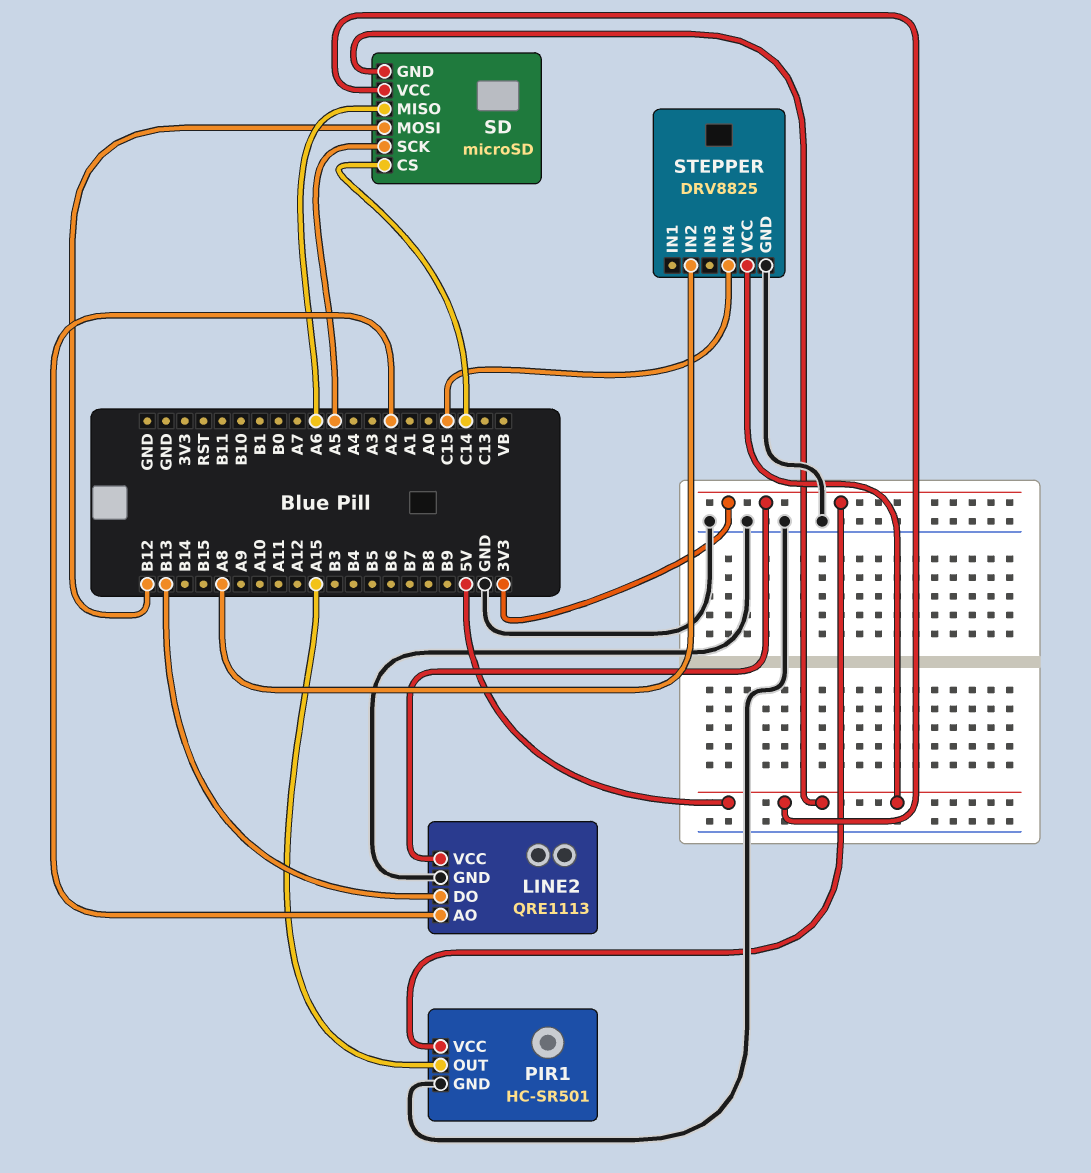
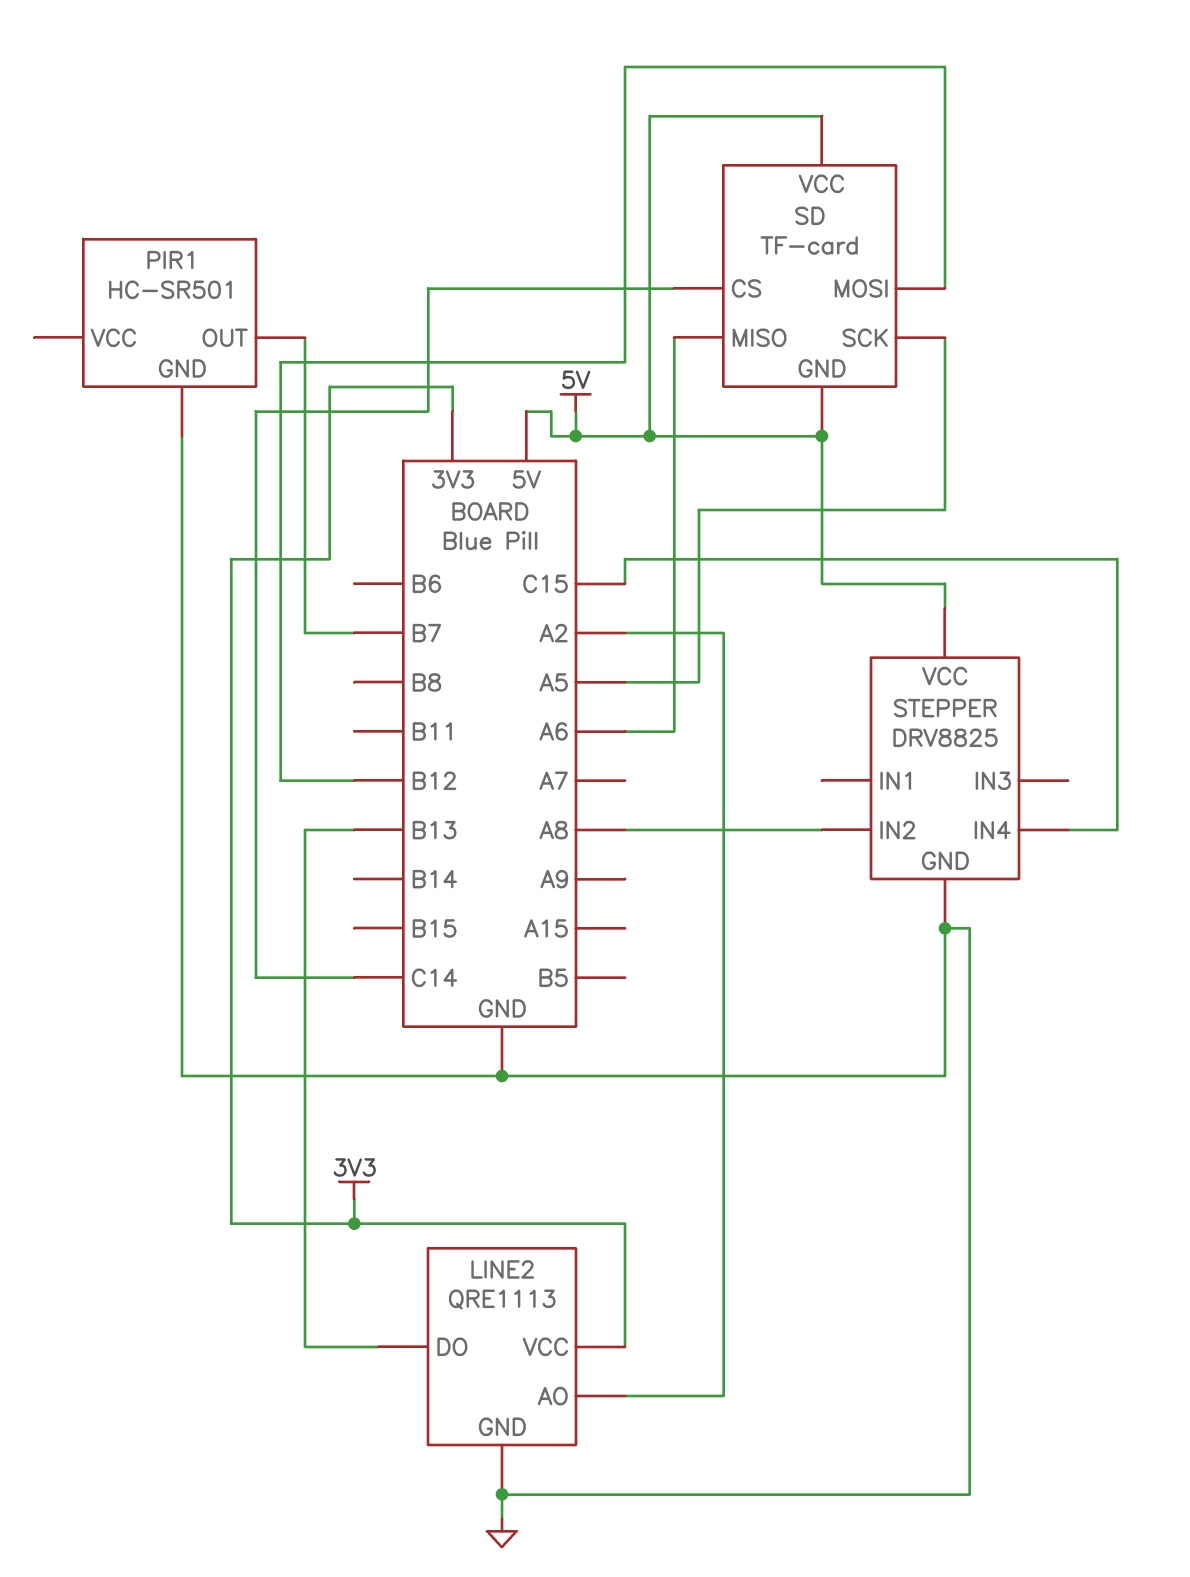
PIR1 pin OUT: A15 -> B7
PIR1 pin VCC: 3V3 -> none
SD: microSD -> TF-card

